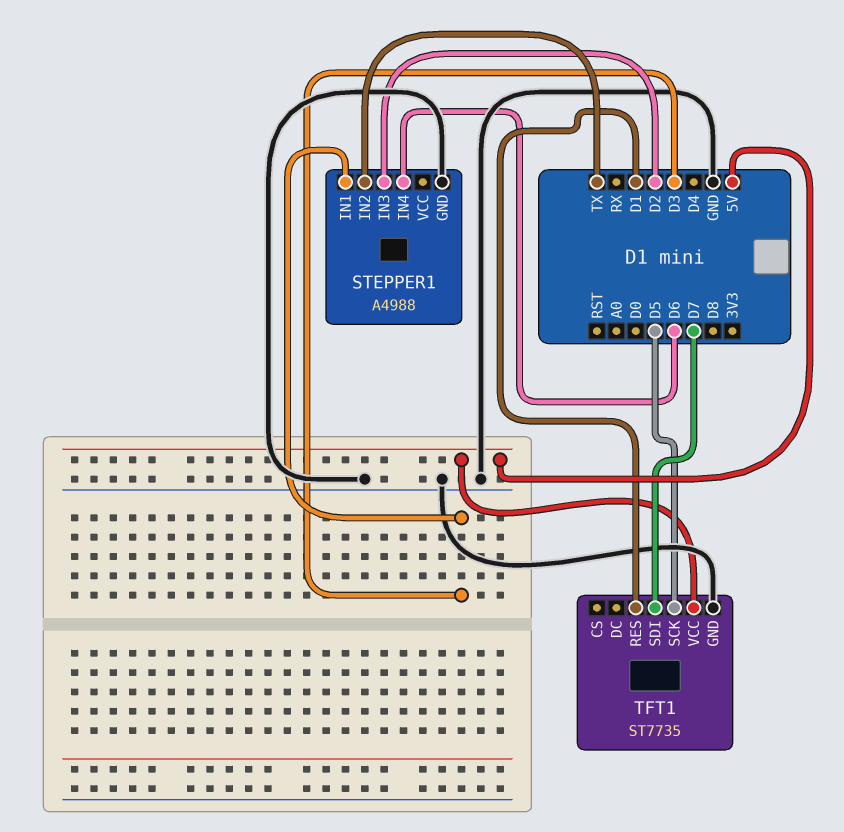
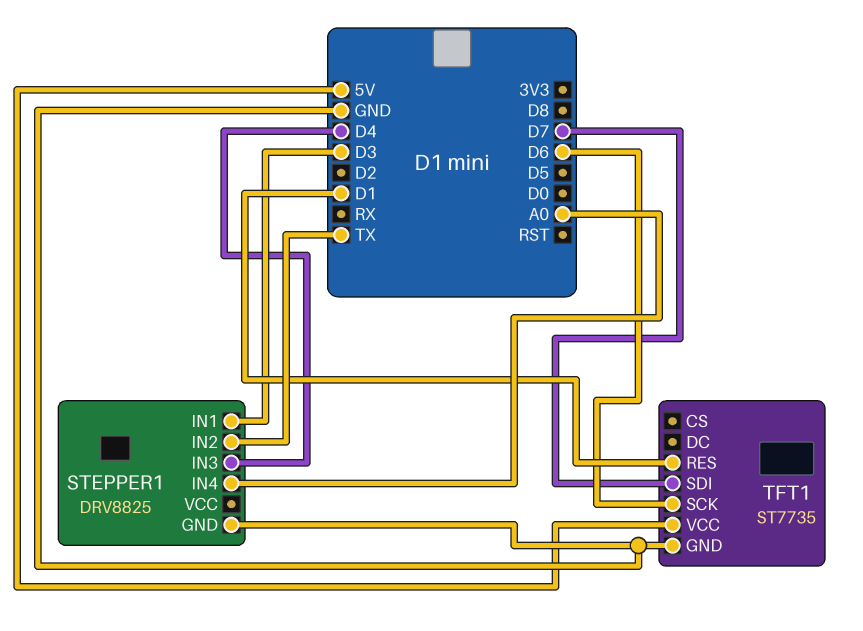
STEPPER1: A4988 -> DRV8825
STEPPER1 pin IN3: D2 -> D4
STEPPER1 pin IN4: D6 -> A0
TFT1 pin SCK: D5 -> D6

